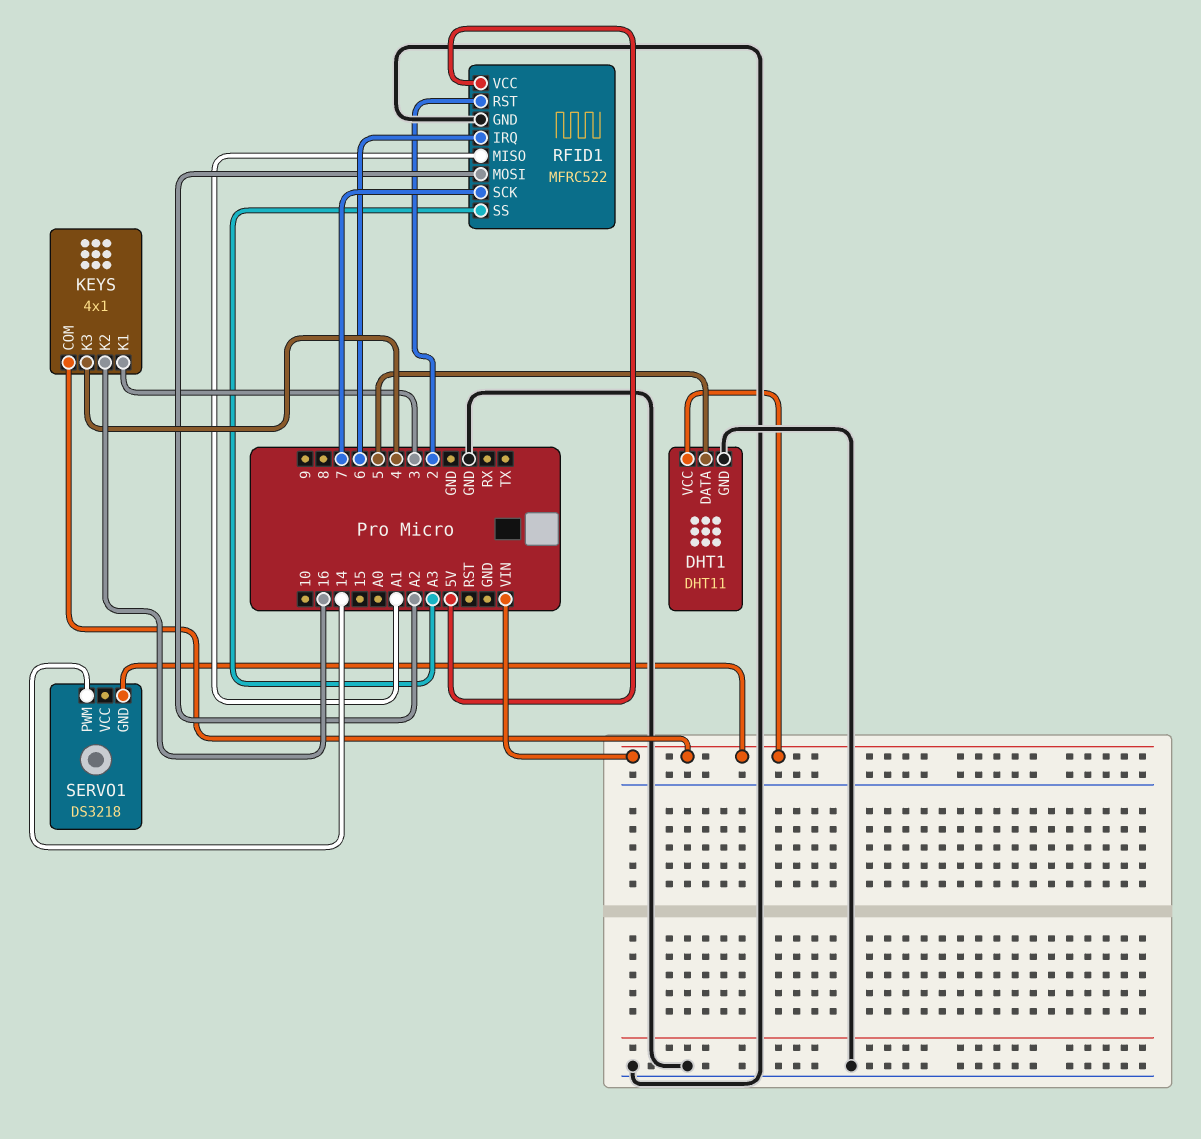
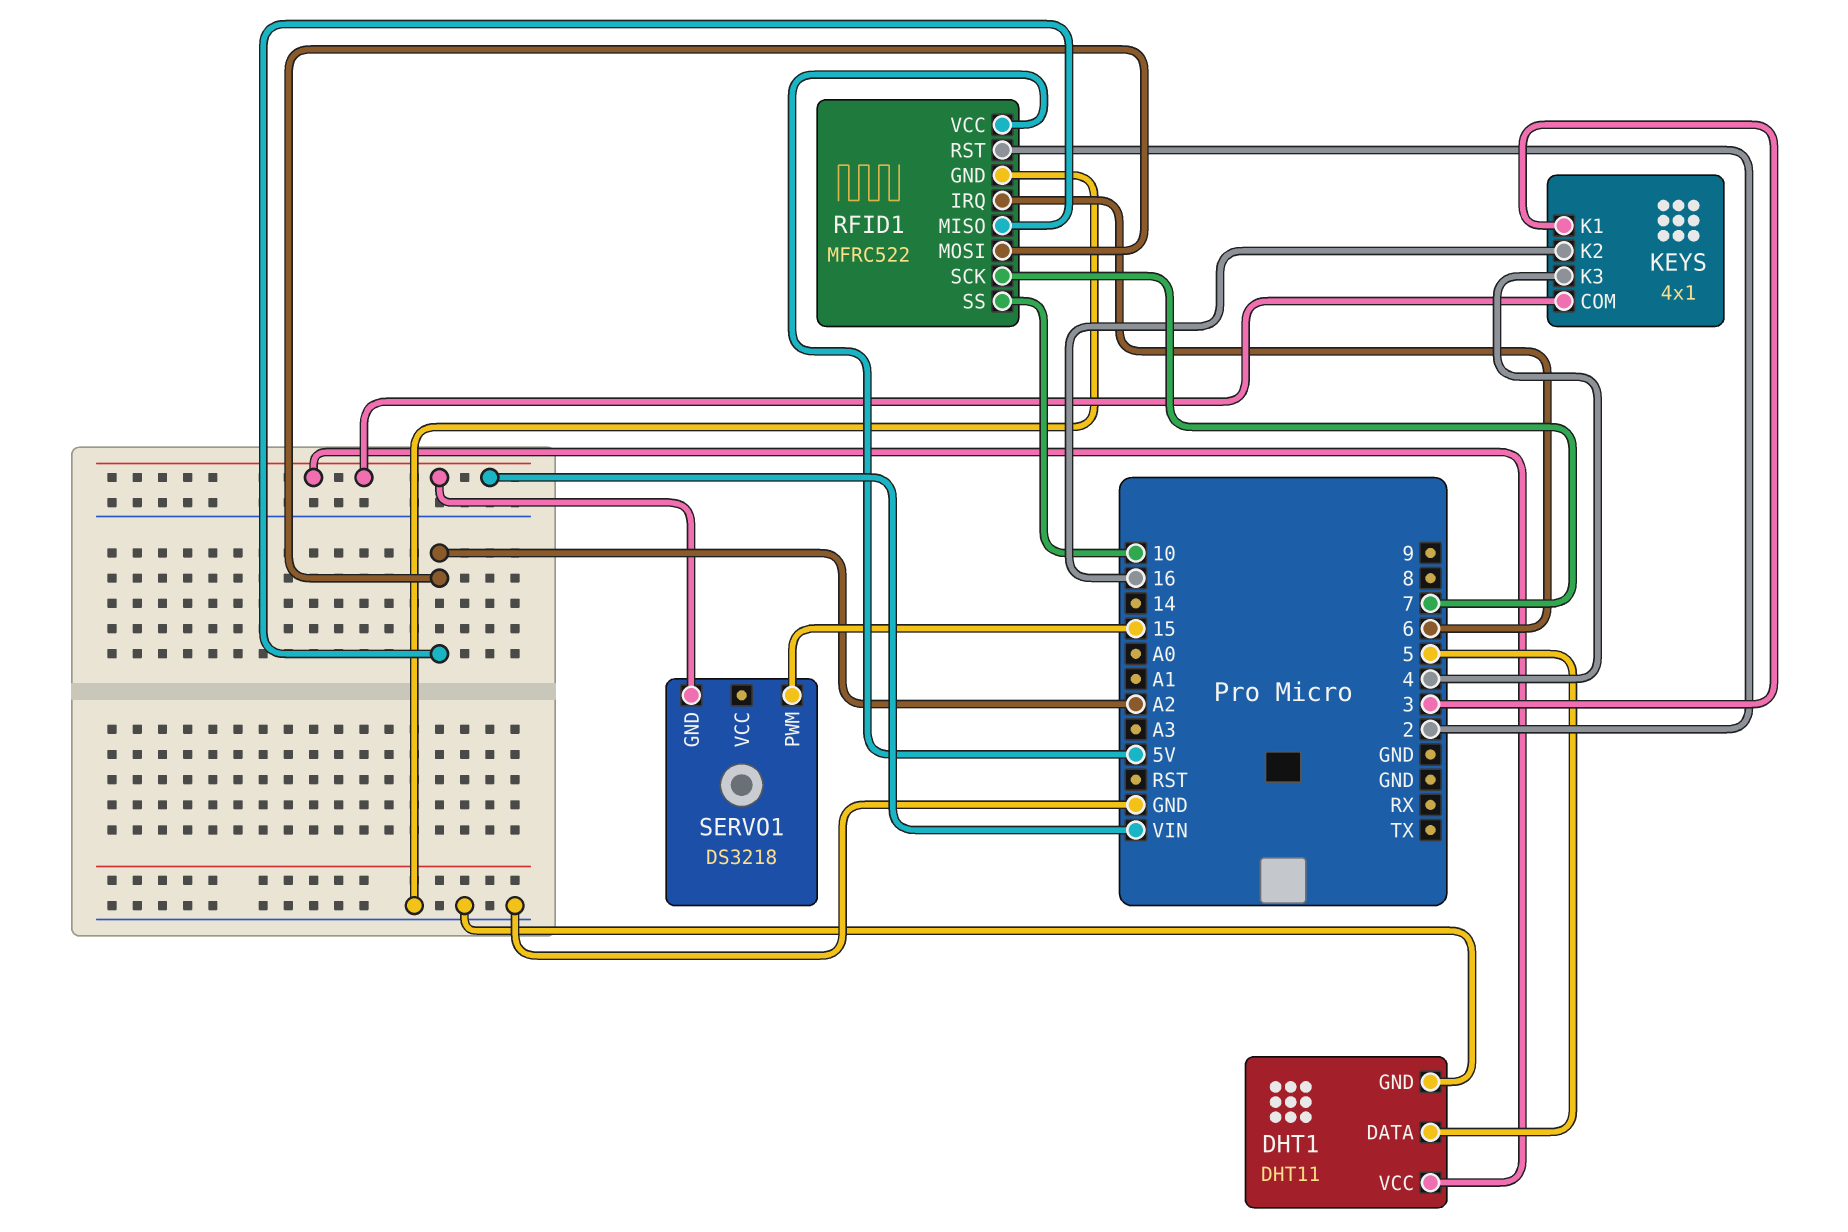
RFID1 pin MISO: A1 -> A2
RFID1 pin SS: A3 -> 10
SERVO1 pin PWM: 14 -> 15

